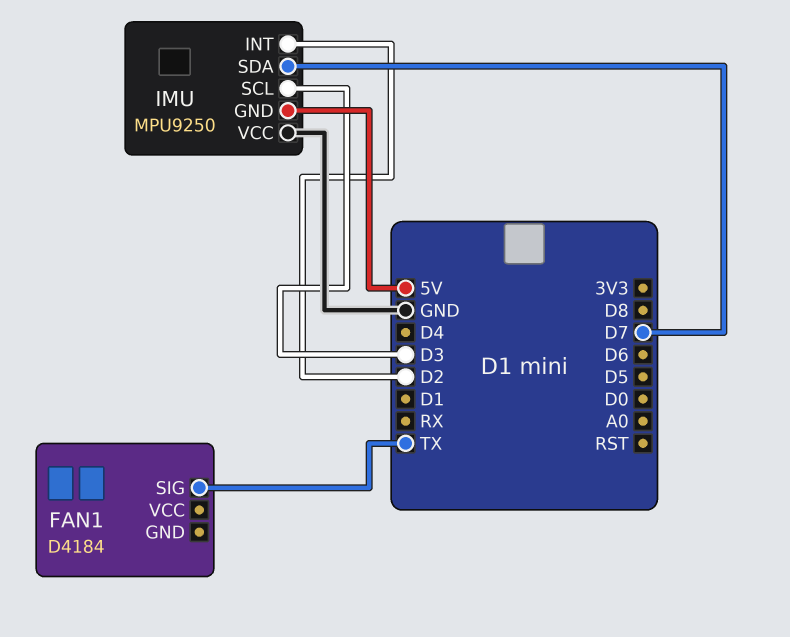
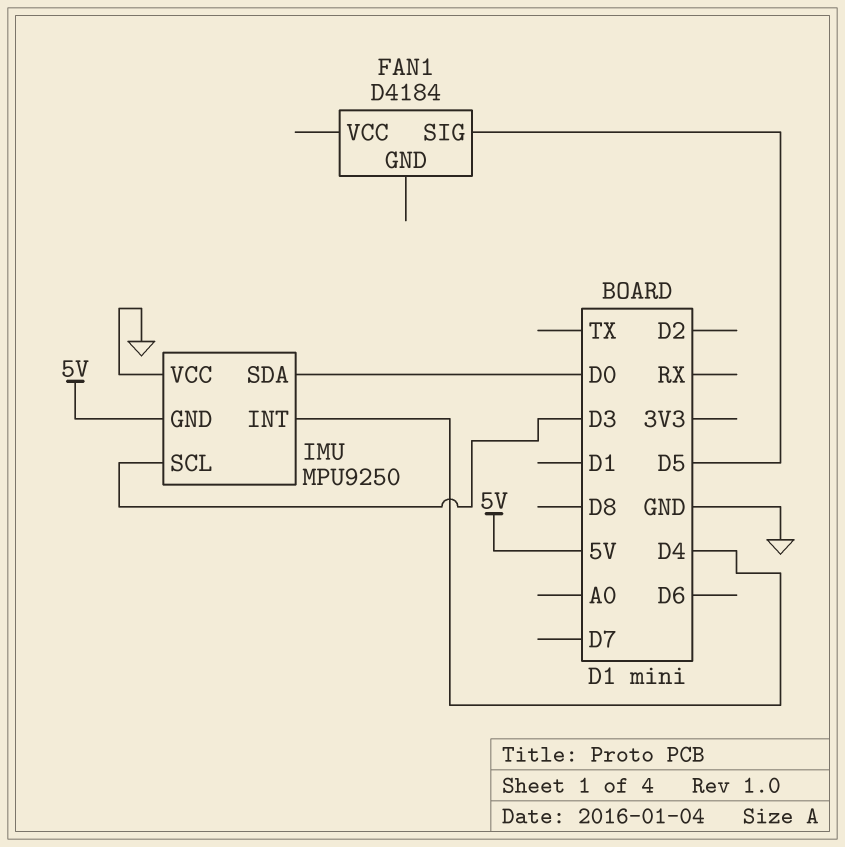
FAN1 pin SIG: TX -> D5
IMU pin INT: D2 -> D4
IMU pin SDA: D7 -> D0

